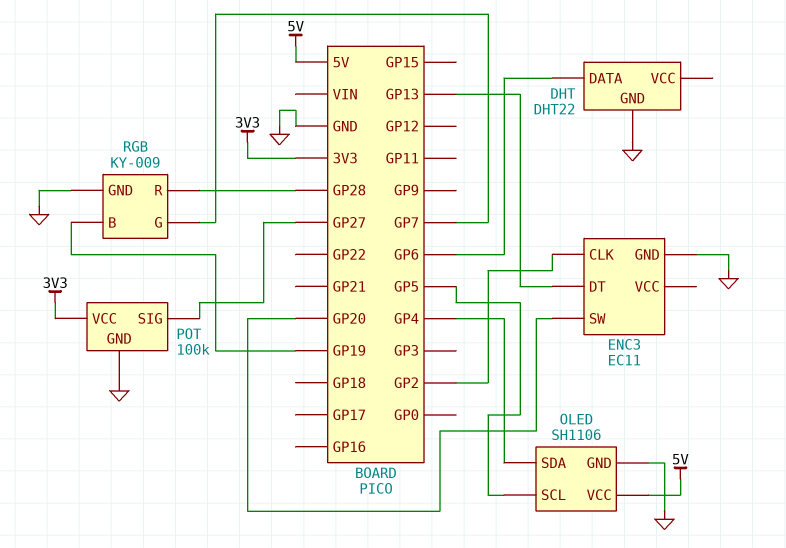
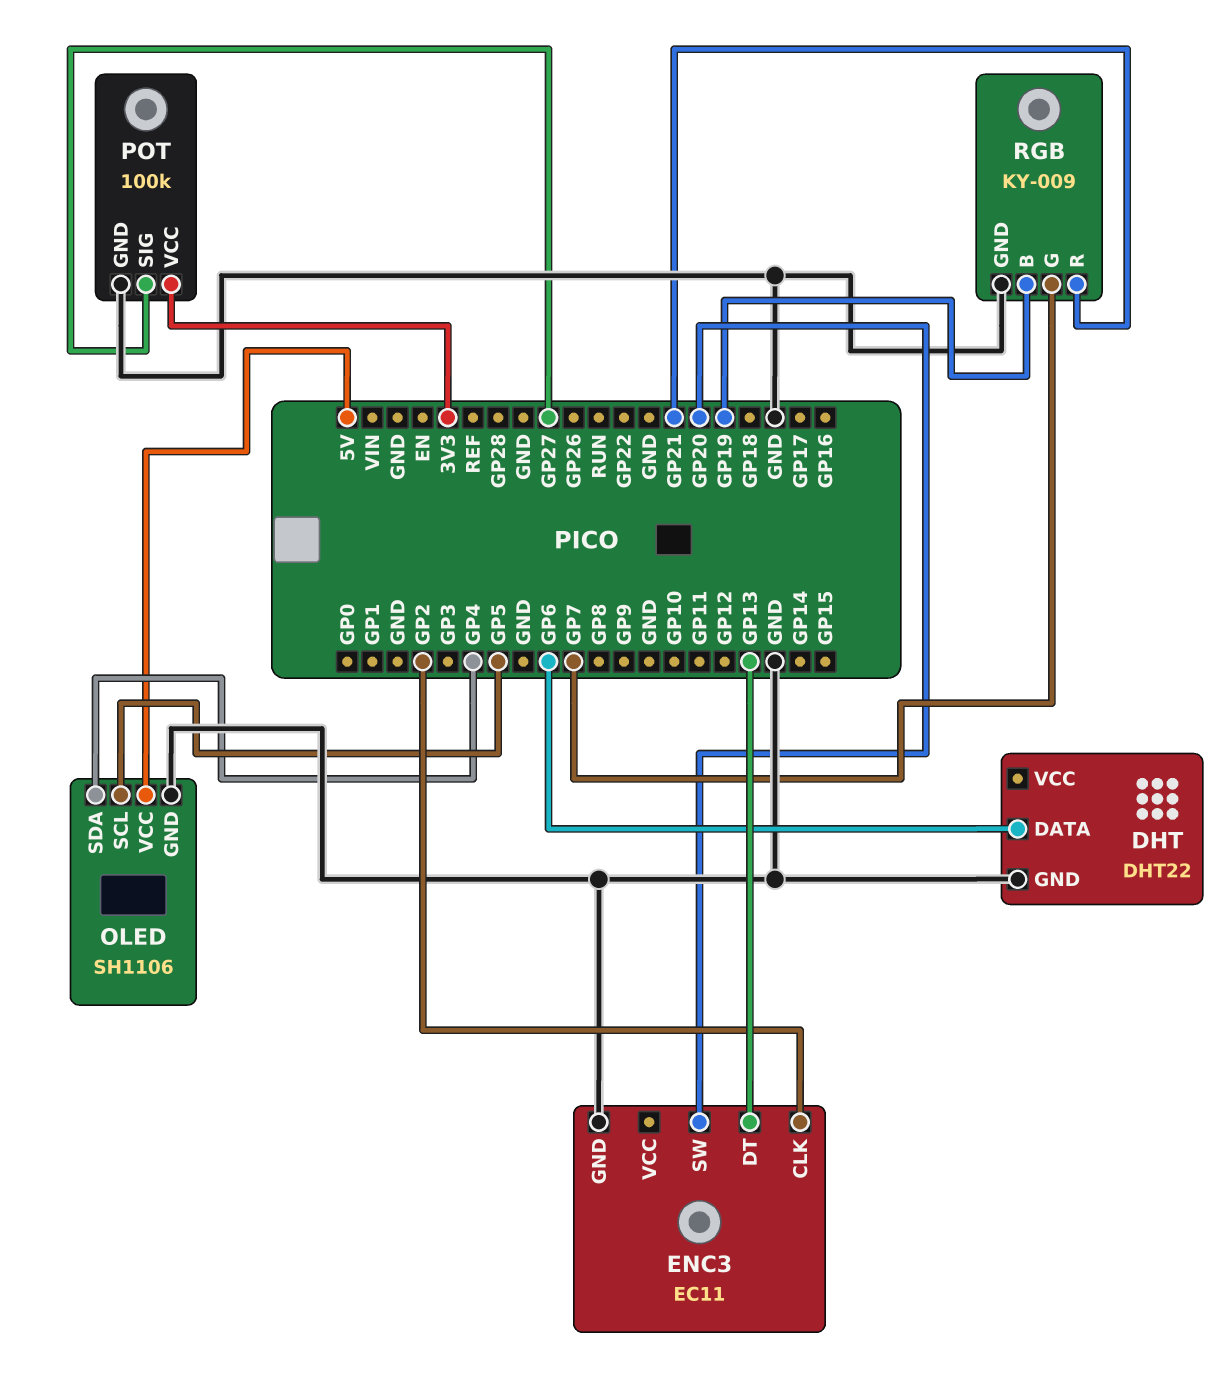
RGB pin R: GP28 -> GP21

